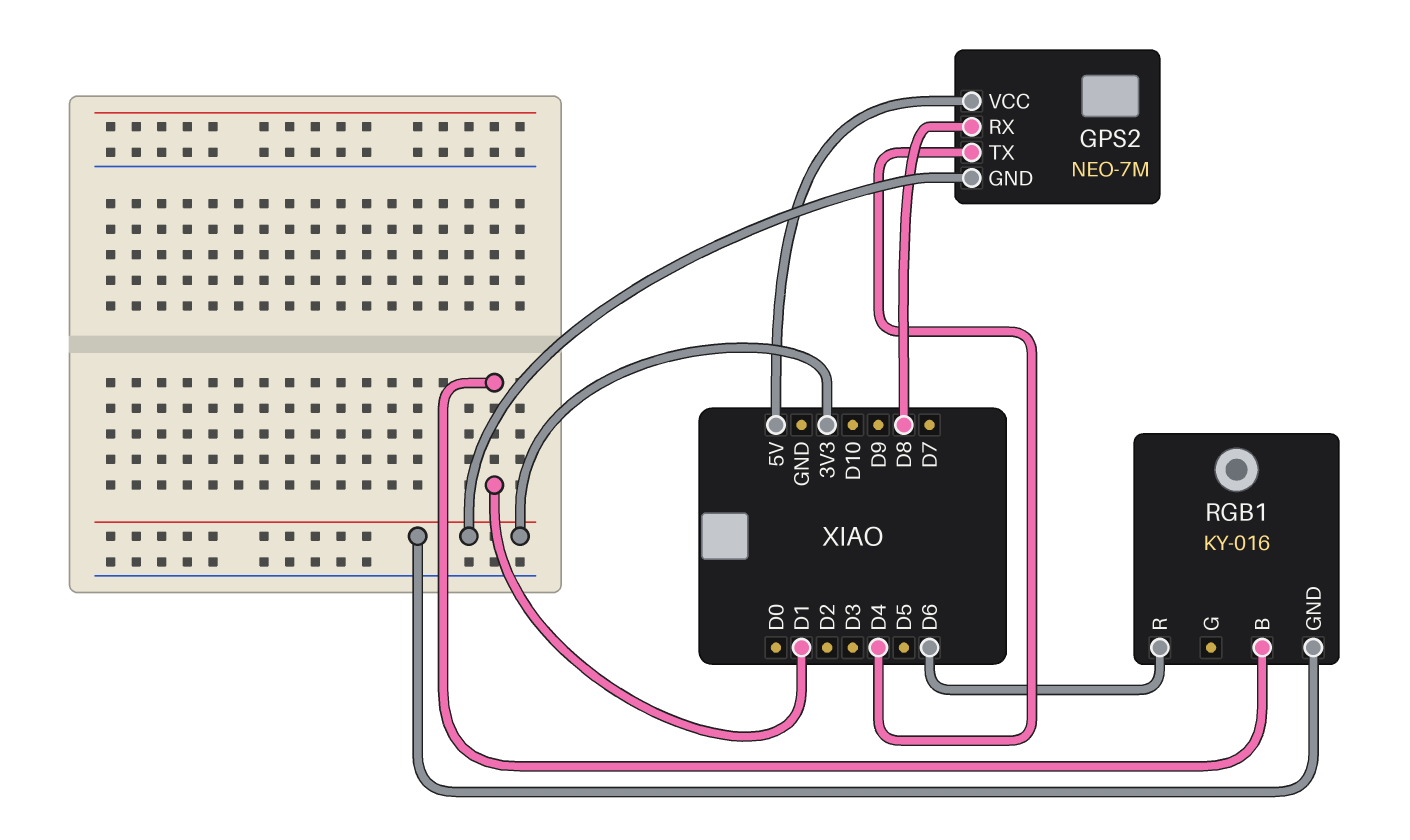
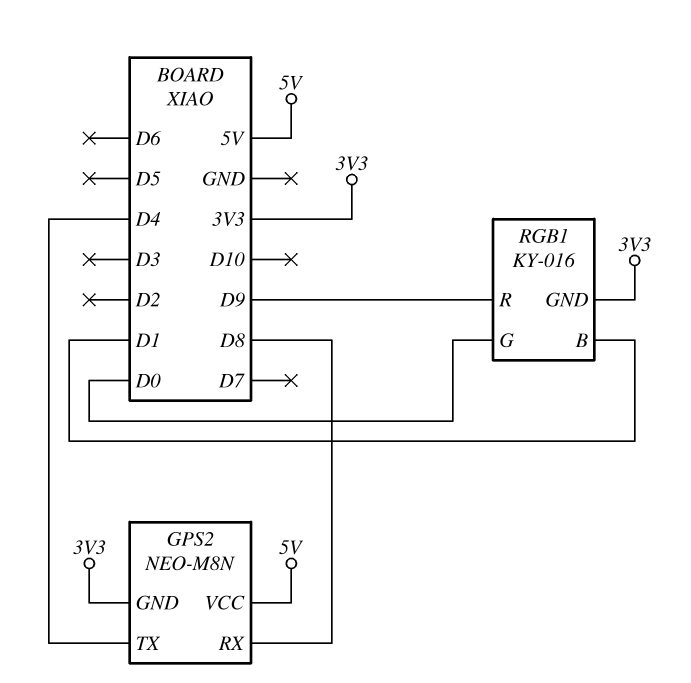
GPS2: NEO-7M -> NEO-M8N
RGB1 pin G: none -> D0
RGB1 pin R: D6 -> D9

